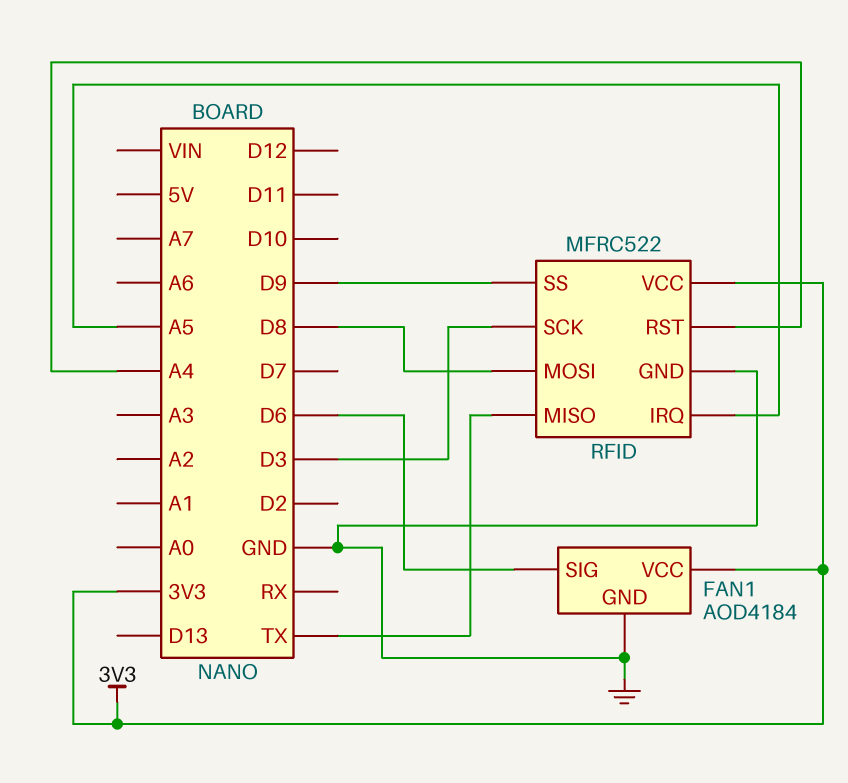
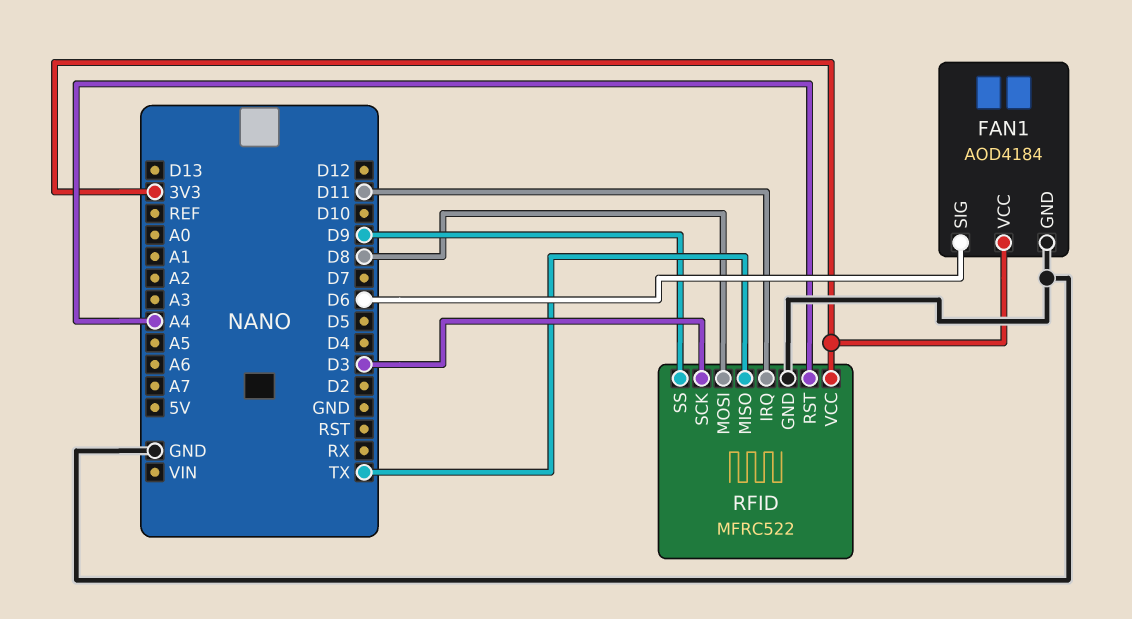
RFID pin IRQ: A5 -> D11

